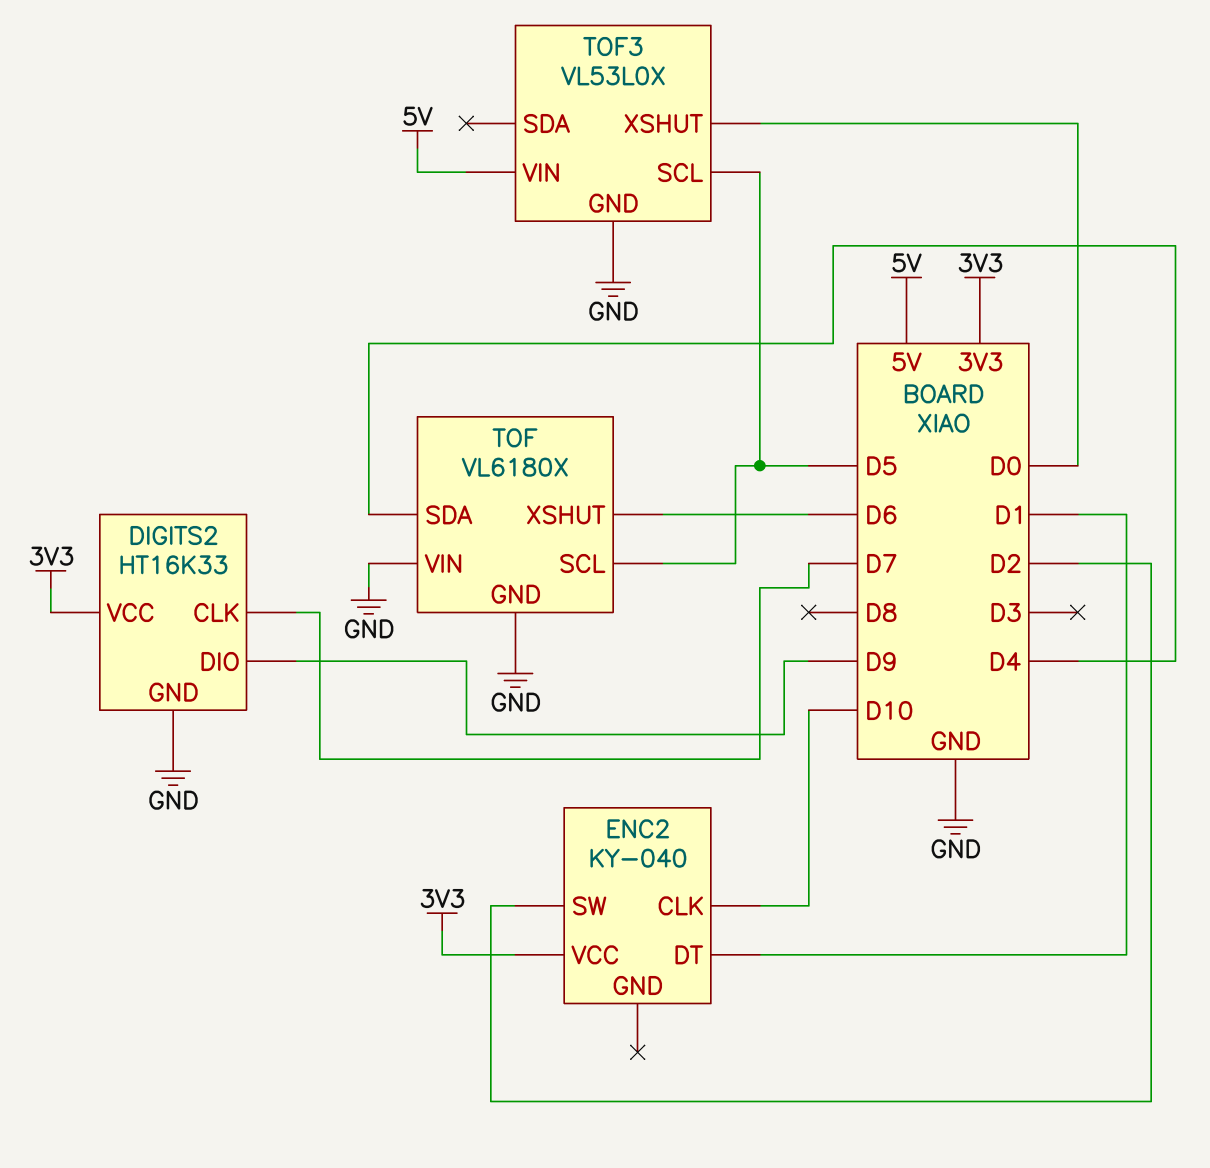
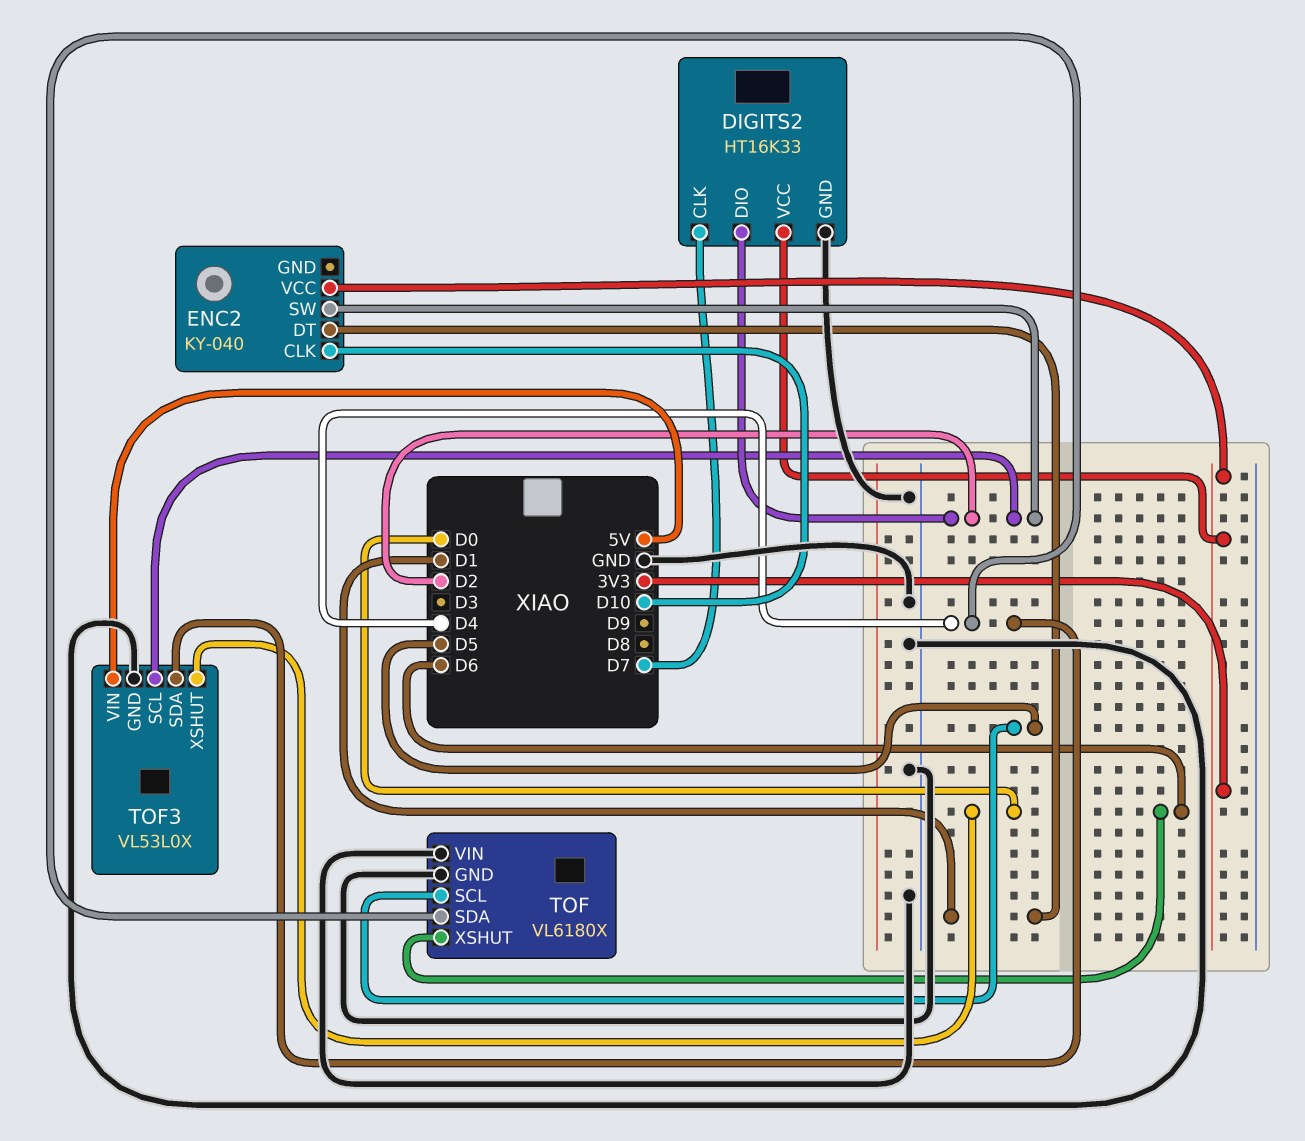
DIGITS2 pin DIO: D9 -> D2
TOF3 pin SCL: D5 -> D2
TOF3 pin SDA: none -> D4

